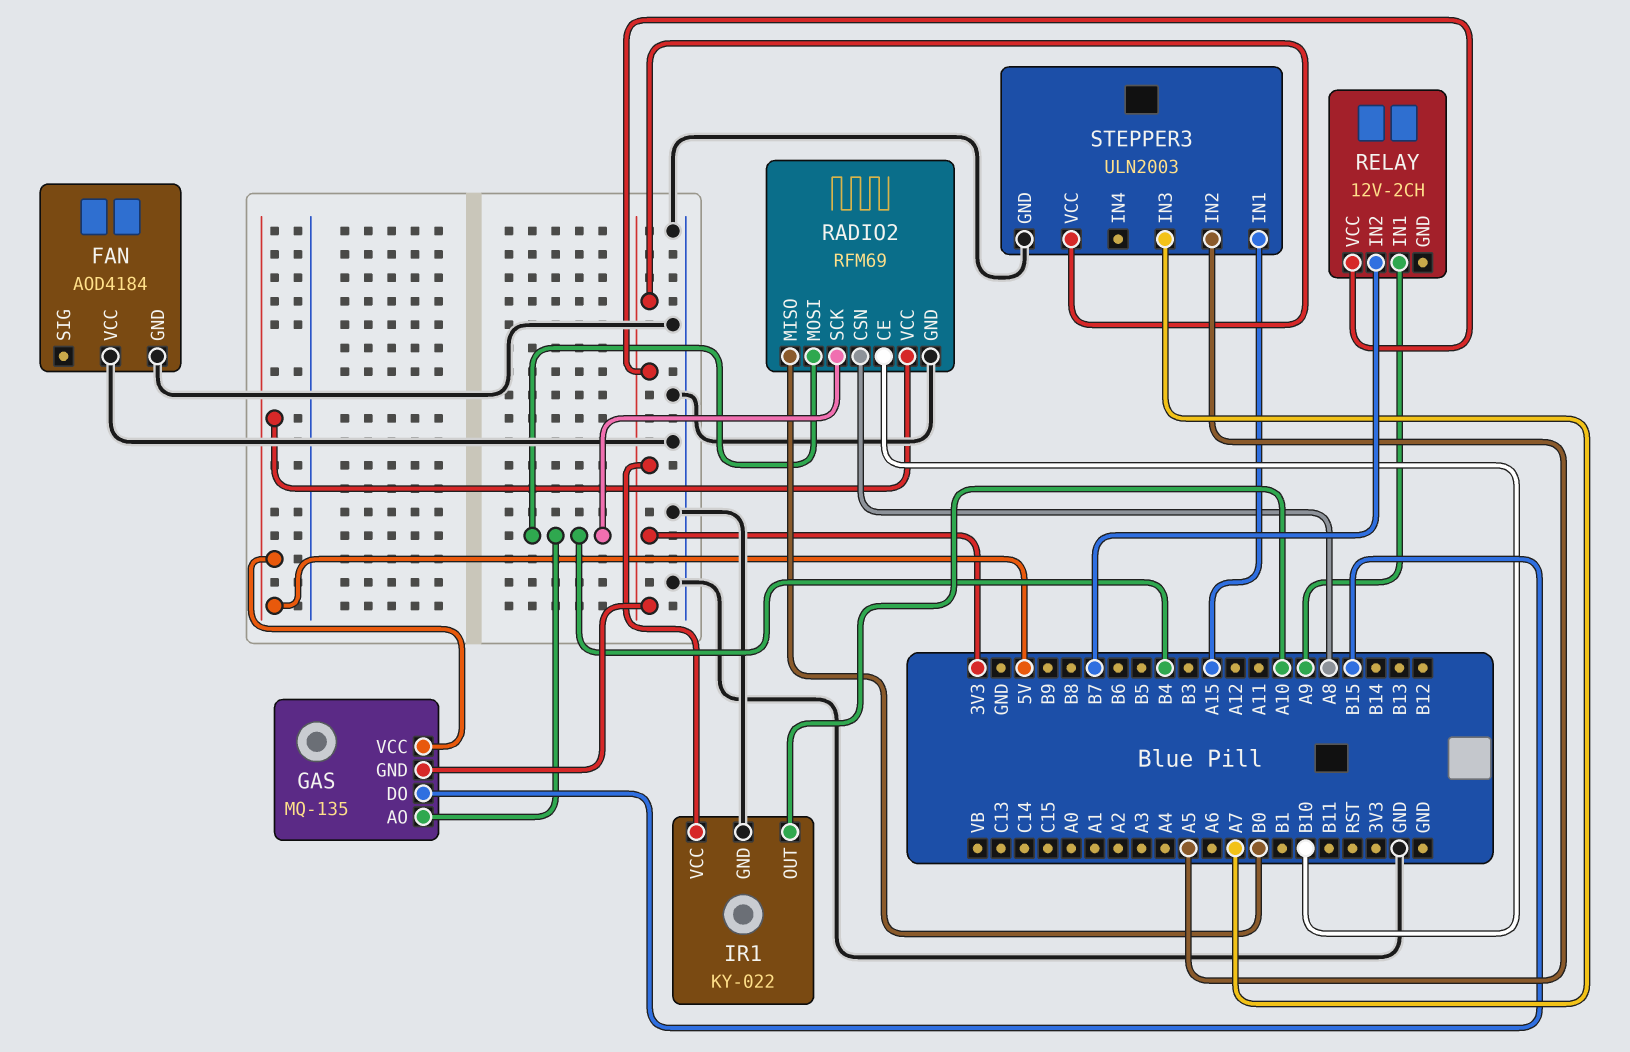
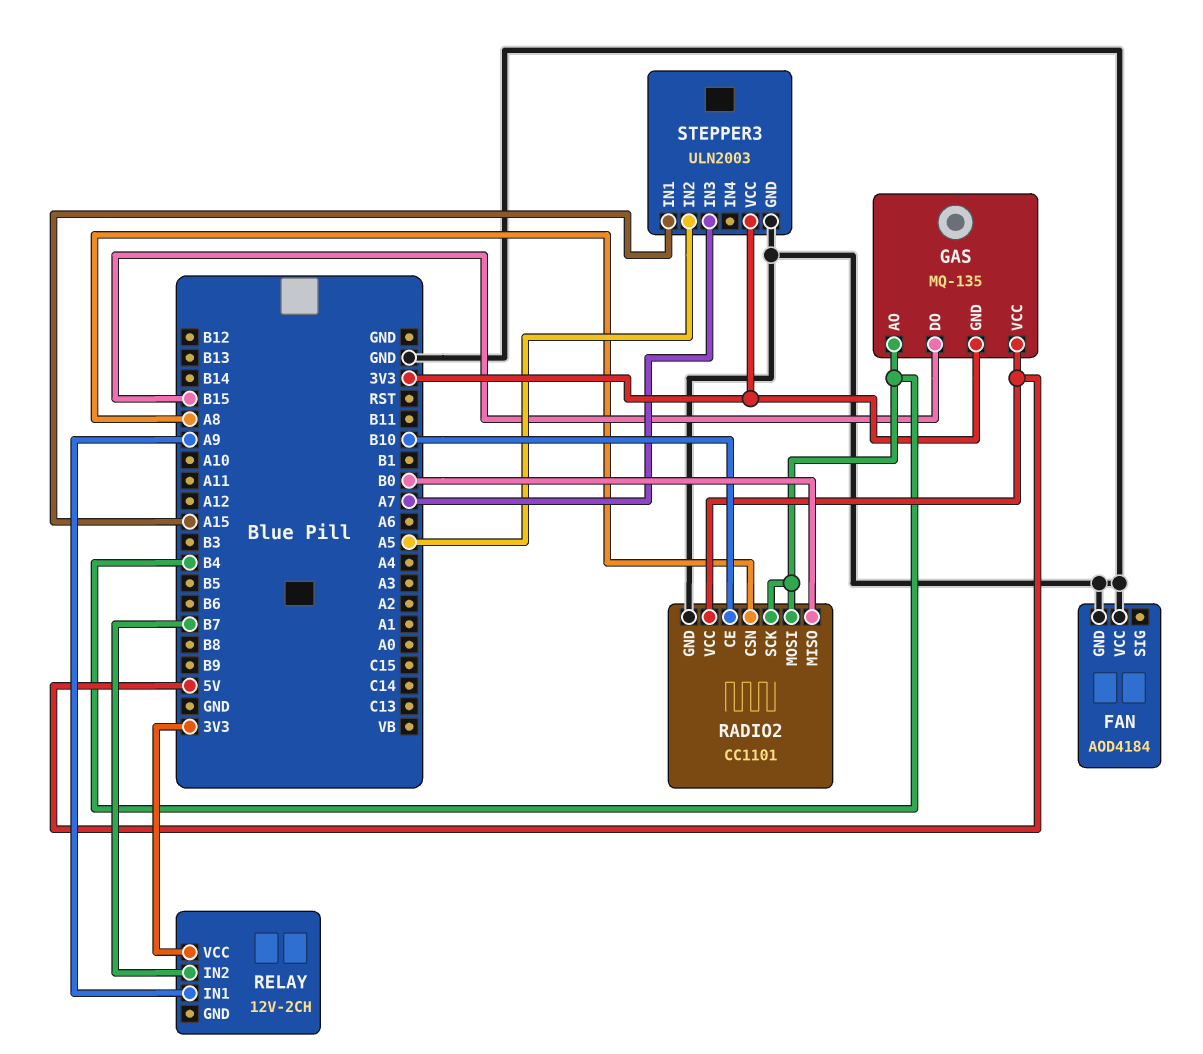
IR1: KY-022 -> none
IR1 pin GND: GND -> none
IR1 pin OUT: A10 -> none
IR1 pin VCC: 3V3 -> none
RADIO2: RFM69 -> CC1101

